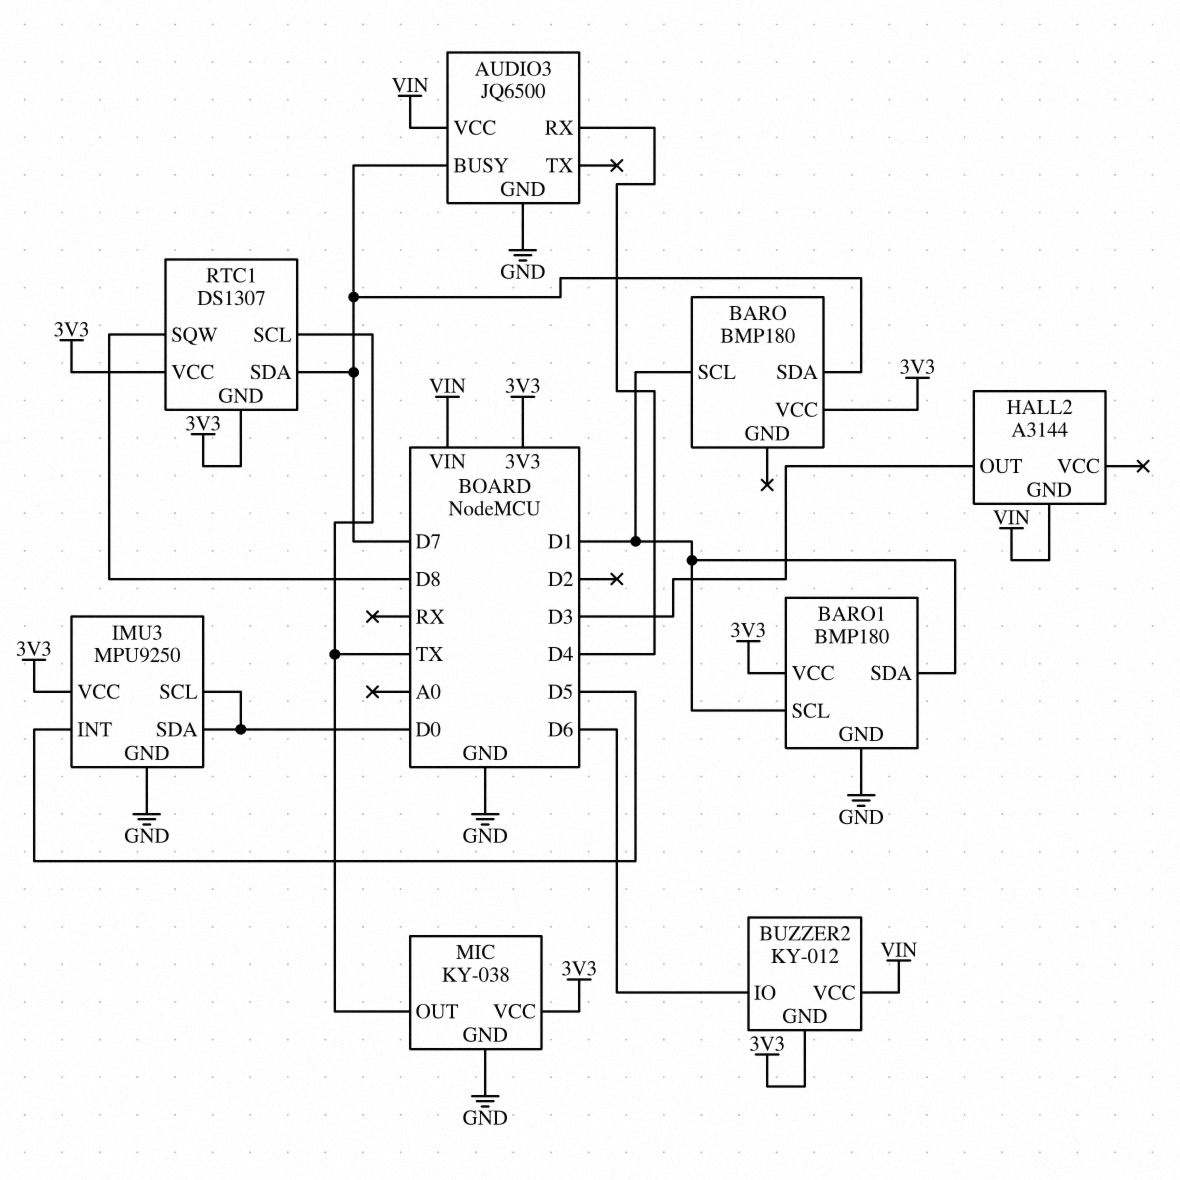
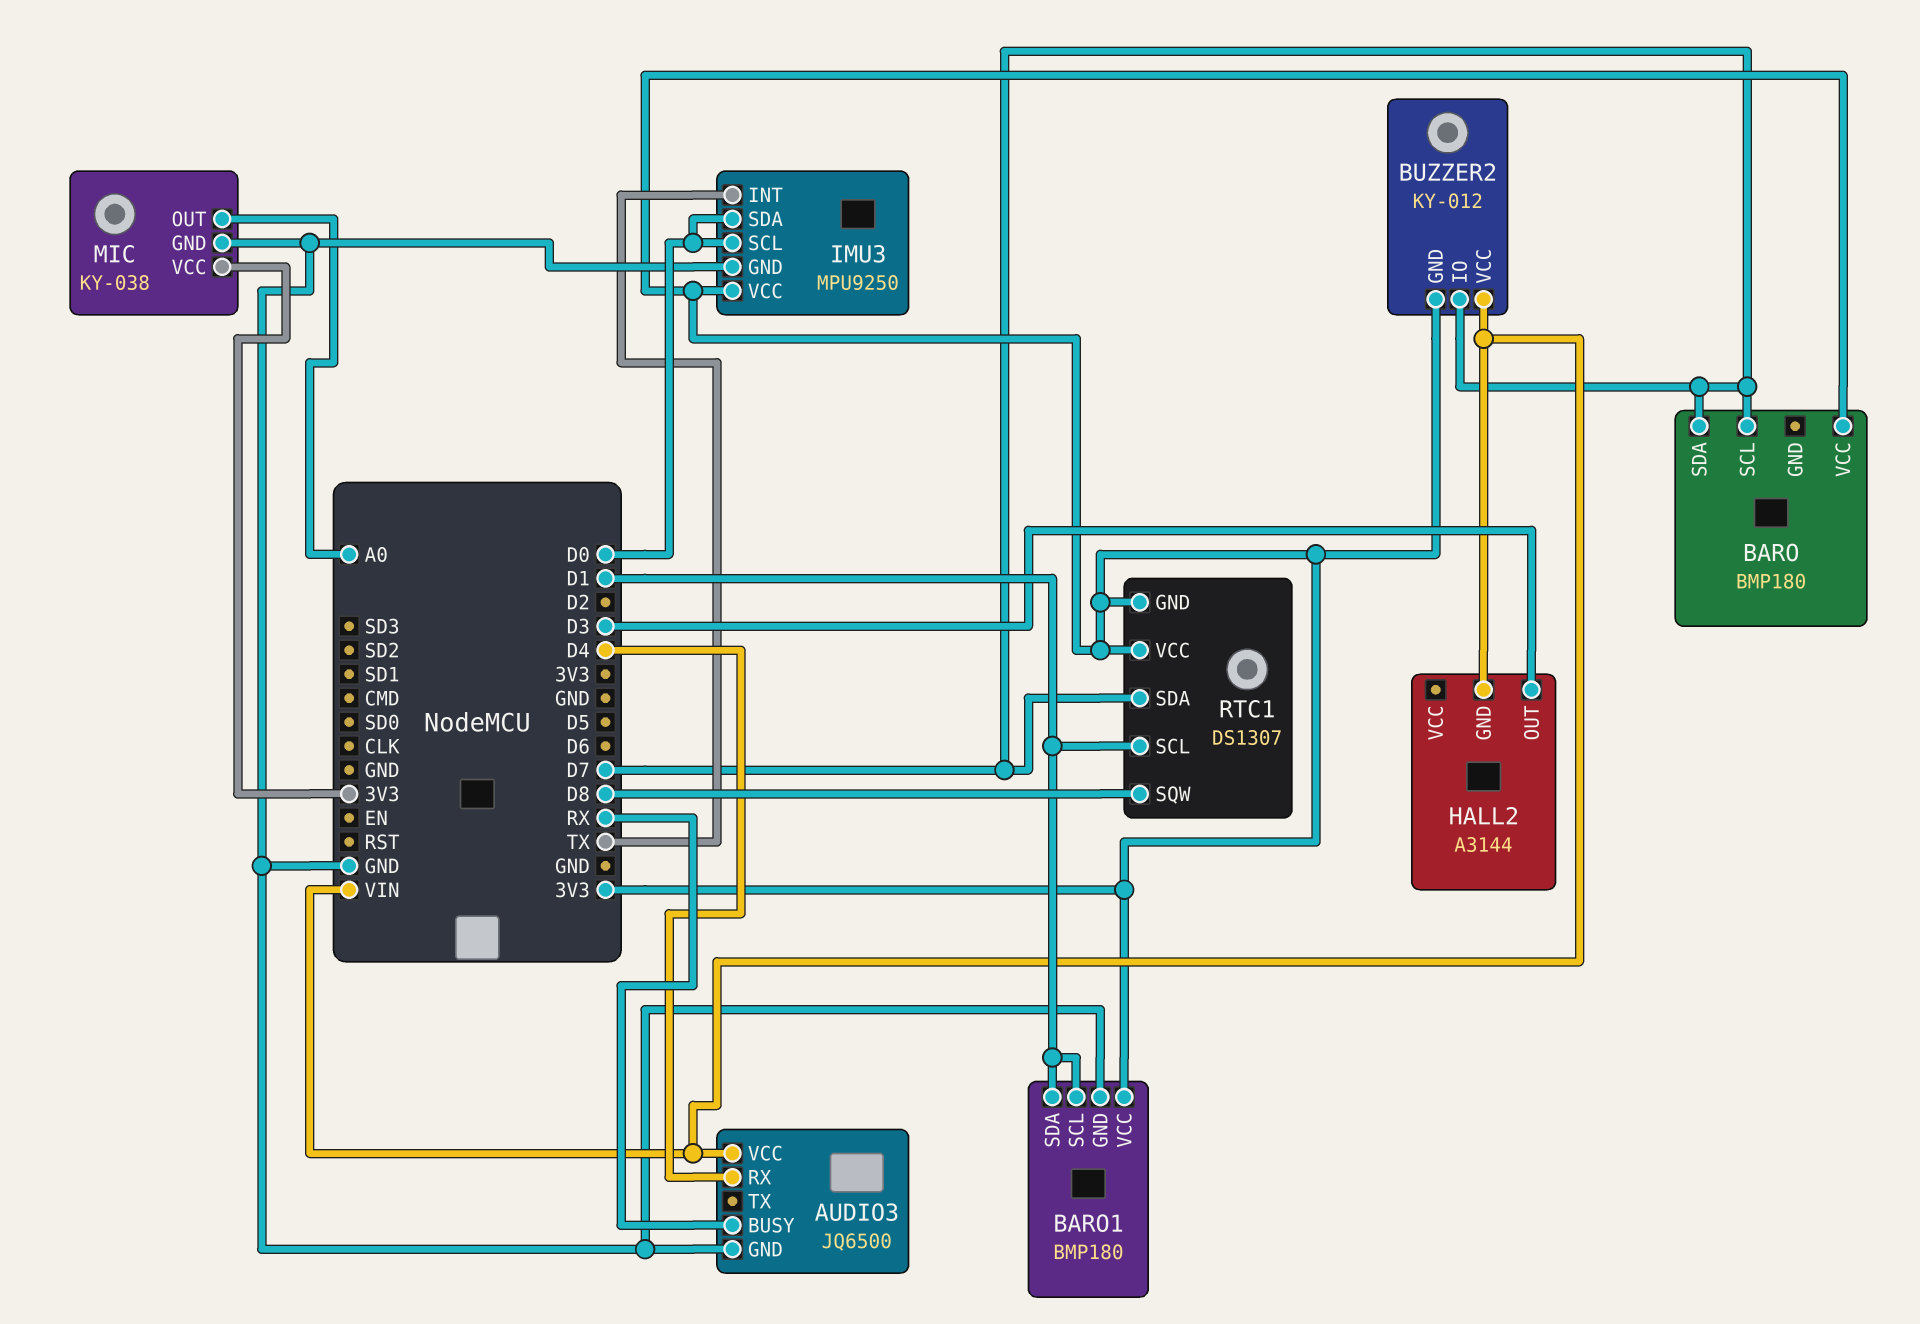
AUDIO3 pin BUSY: D7 -> RX
BARO pin SCL: D1 -> D7
BUZZER2 pin IO: D6 -> D7
IMU3 pin INT: D5 -> TX
MIC pin OUT: TX -> A0
RTC1 pin SCL: TX -> D1

